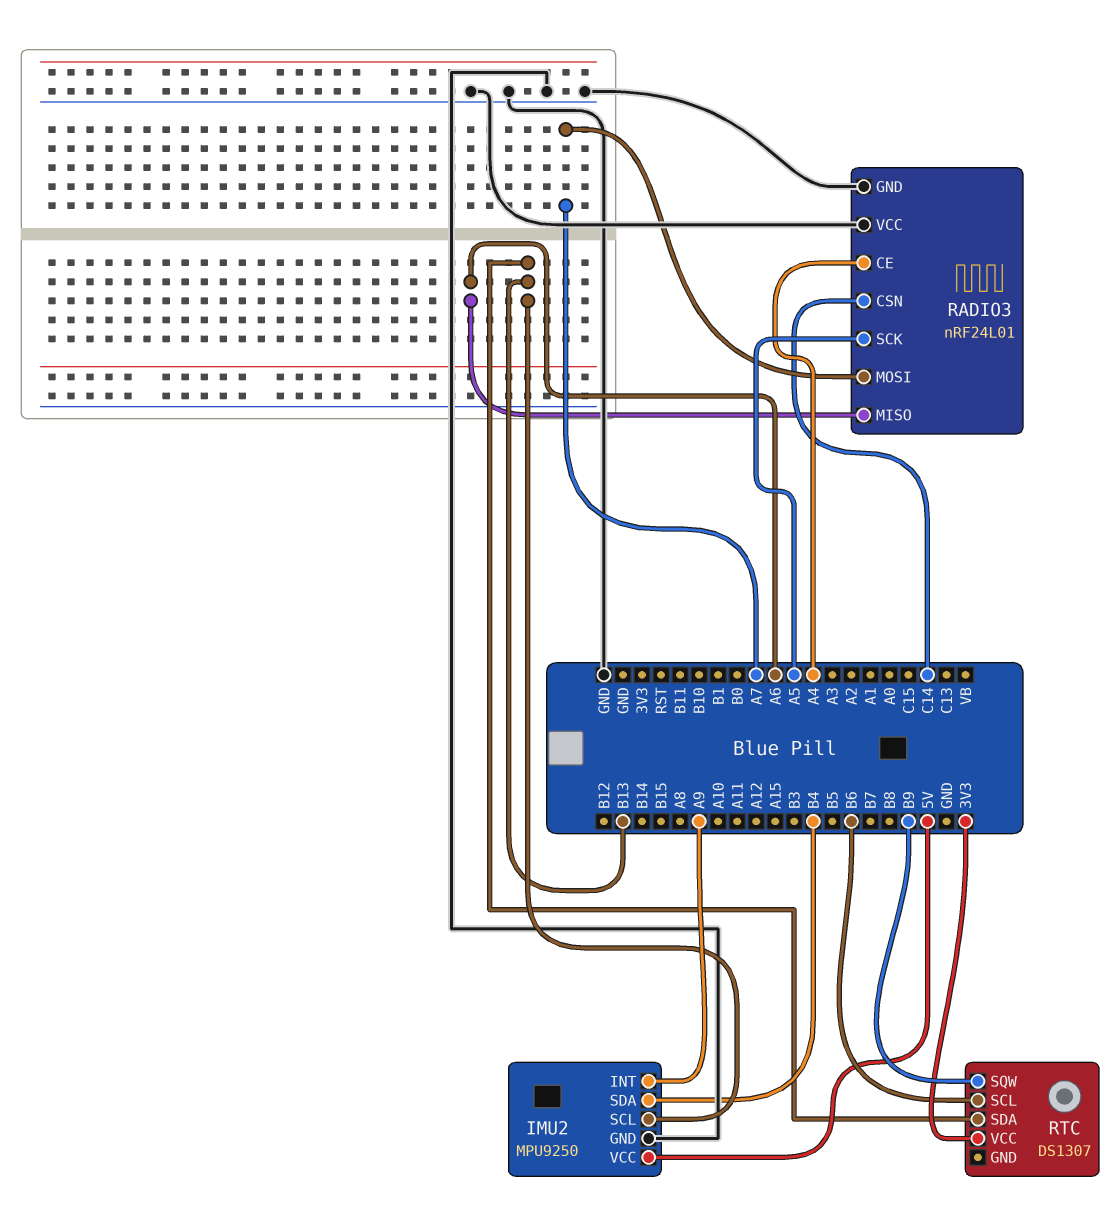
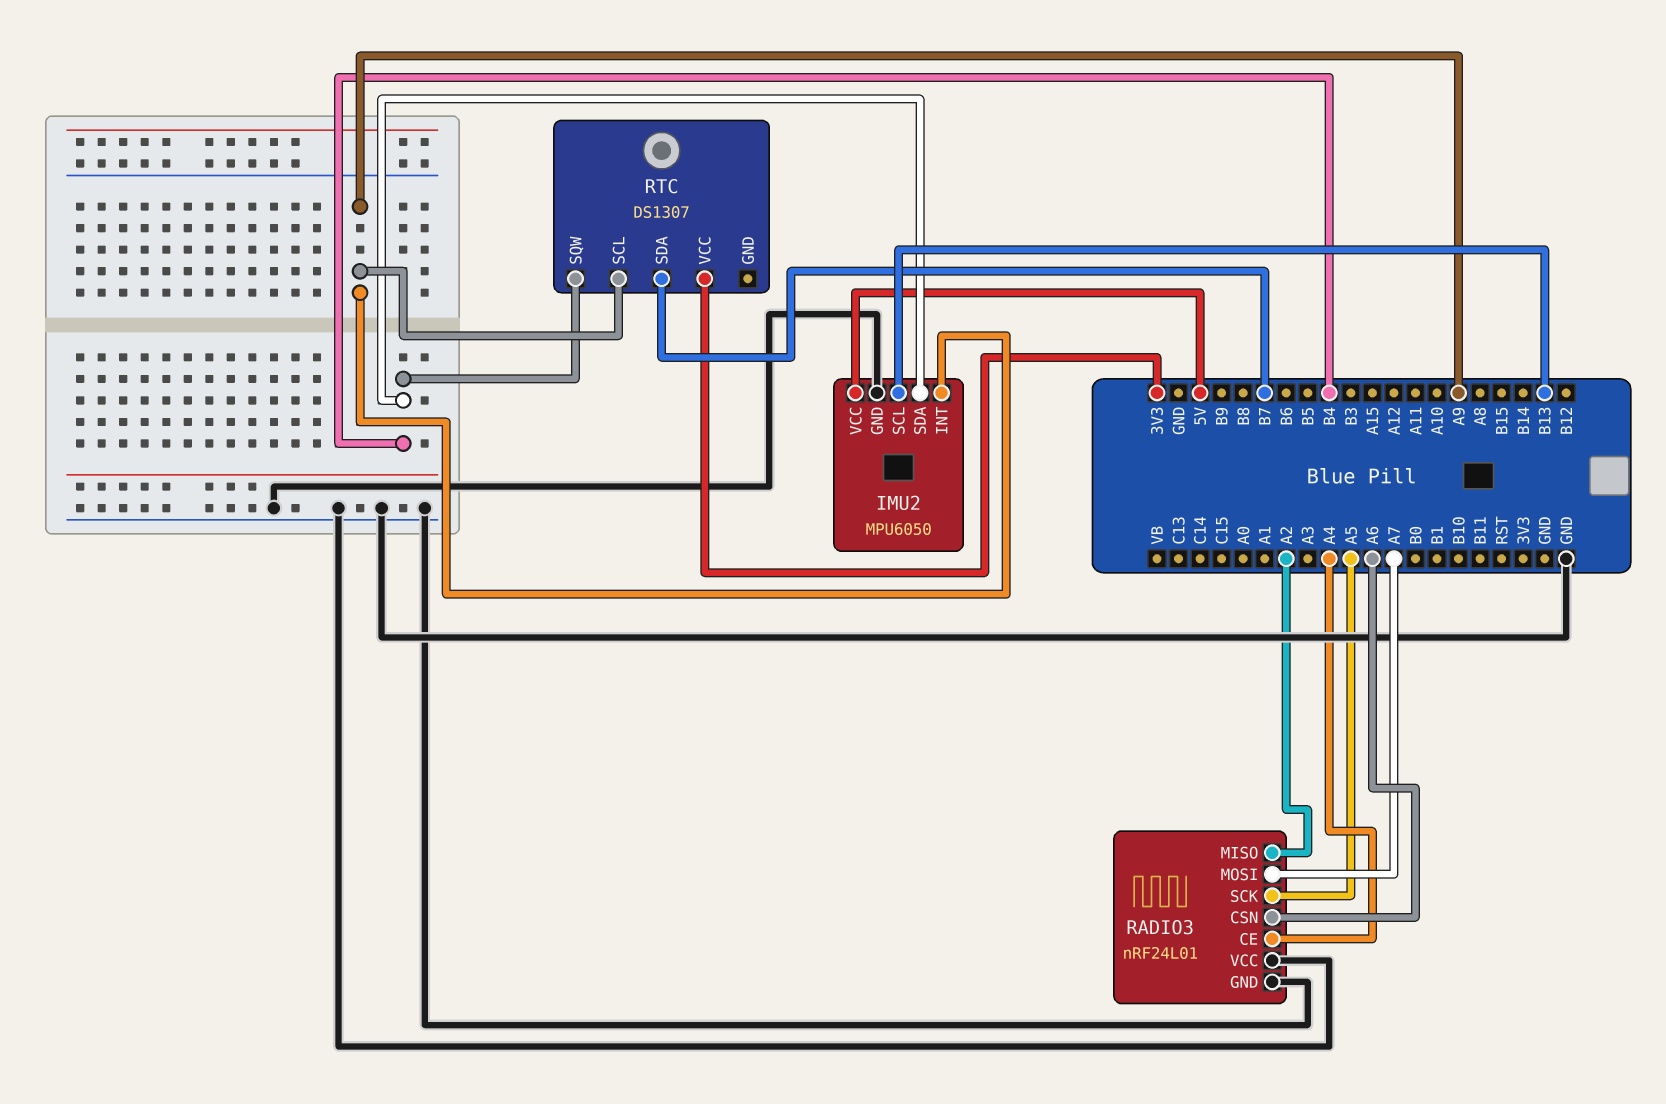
IMU2: MPU9250 -> MPU6050
RADIO3 pin CSN: C14 -> A6
RADIO3 pin MISO: A6 -> A2
RTC pin SCL: B6 -> A9
RTC pin SDA: B13 -> B7
RTC pin SQW: B9 -> B4

